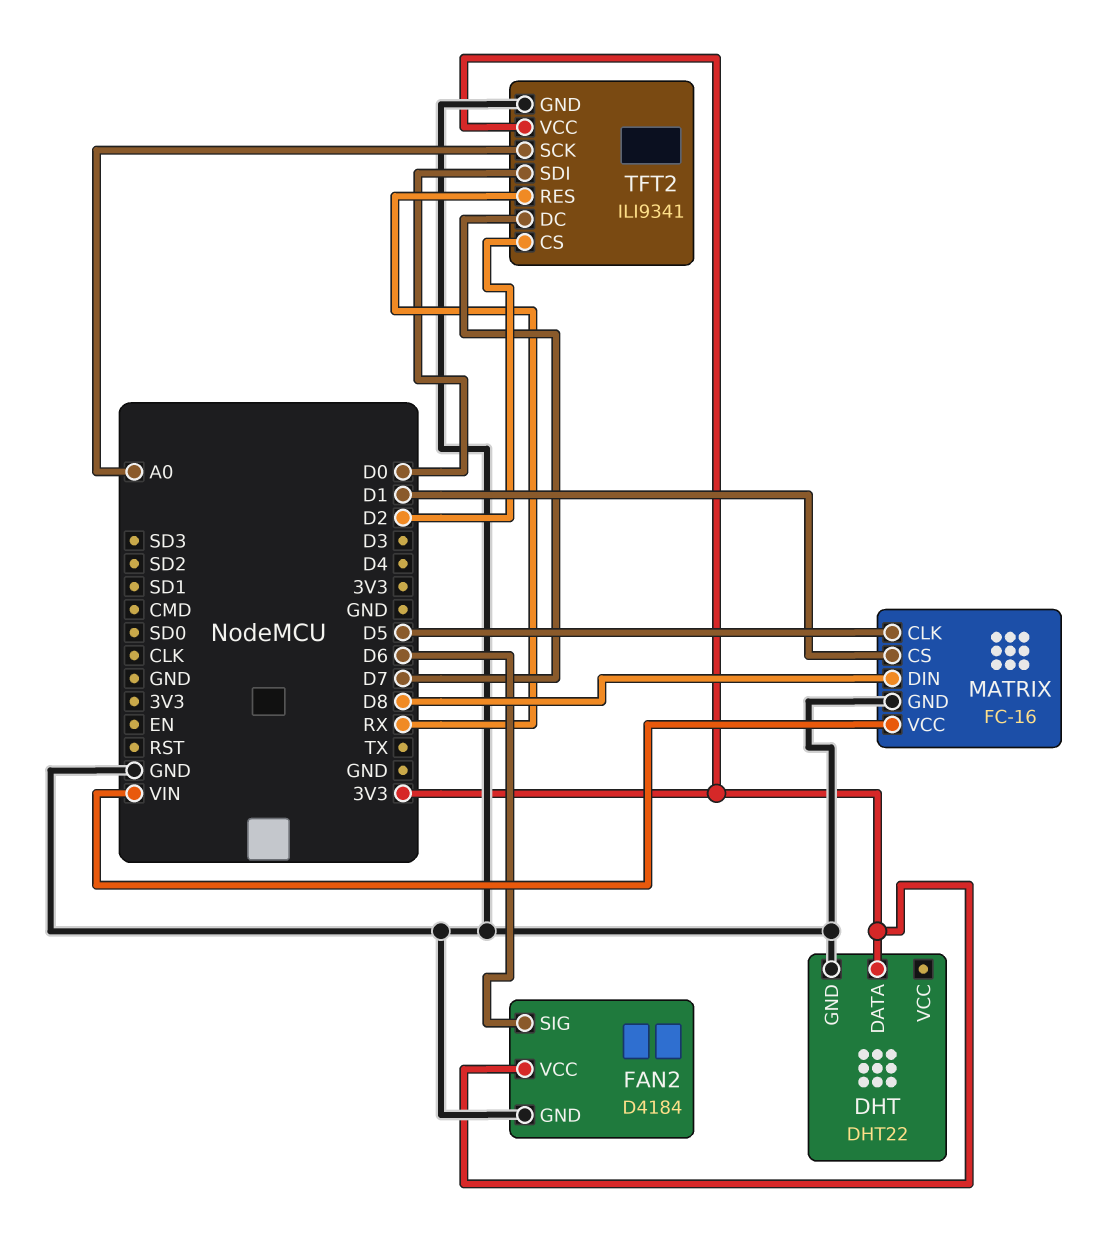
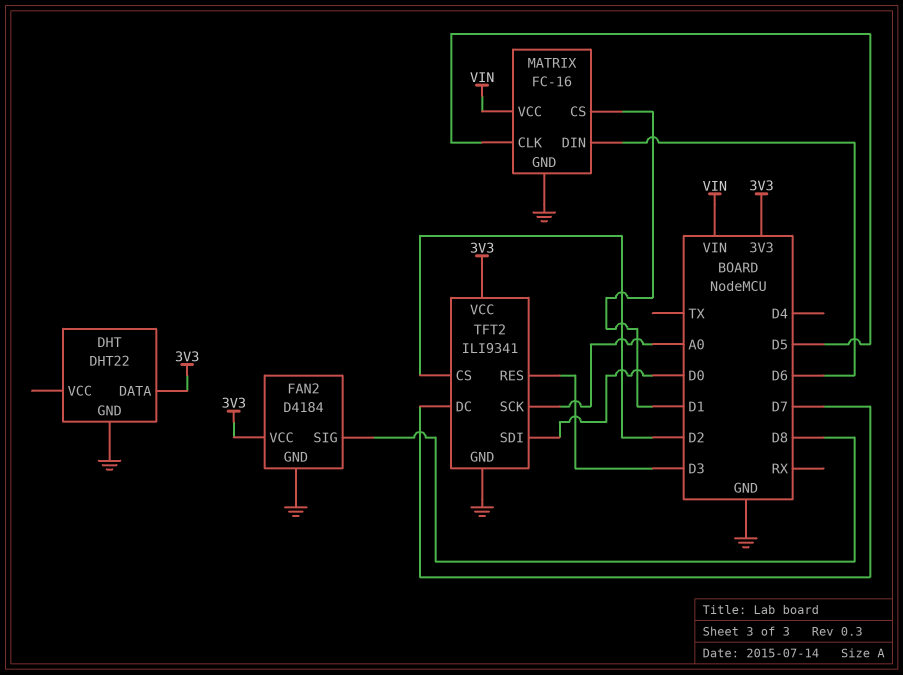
FAN2 pin SIG: D6 -> D8
MATRIX pin DIN: D8 -> D6
TFT2 pin RES: RX -> D3

